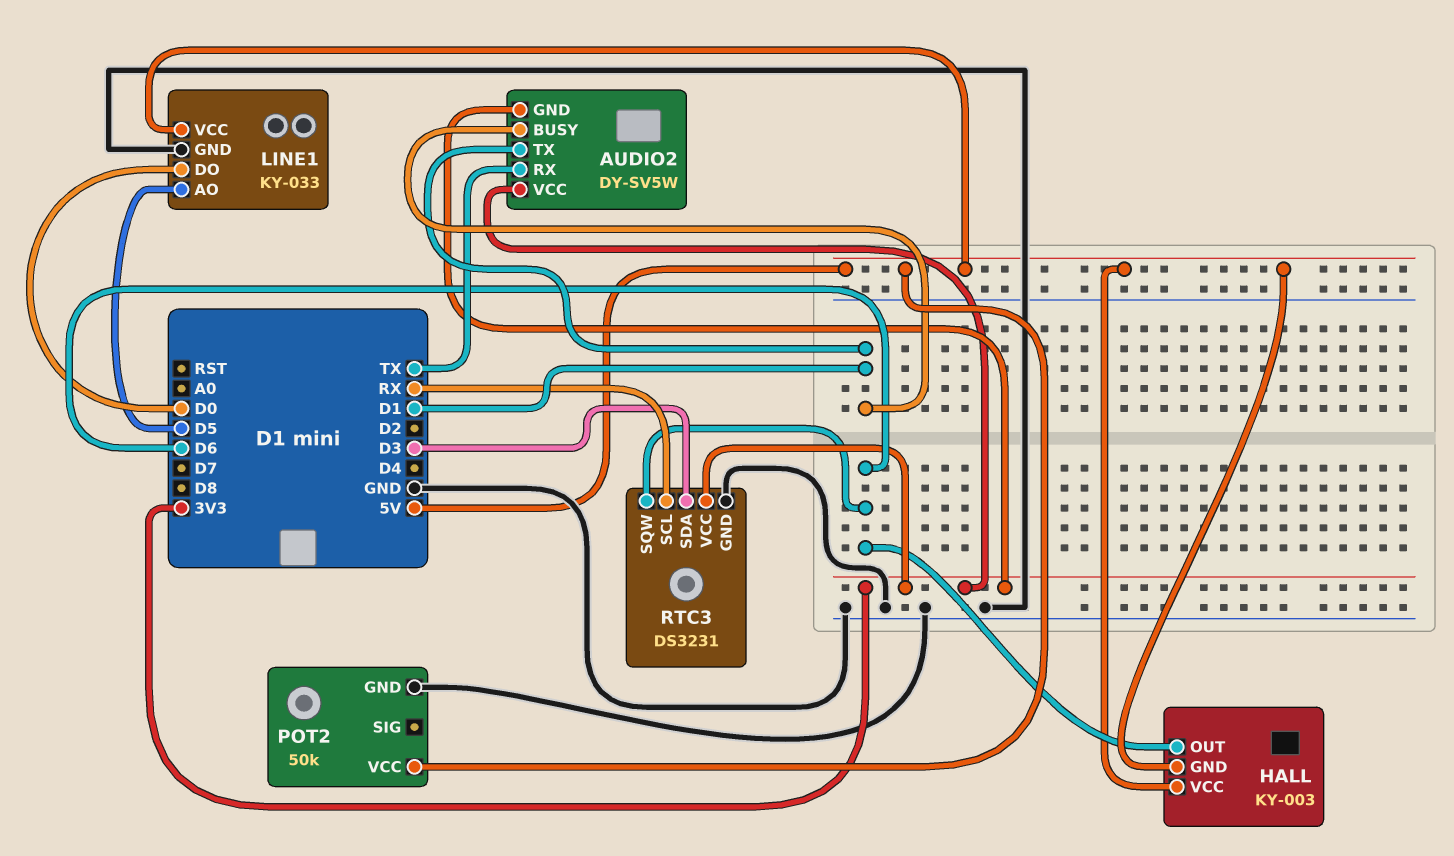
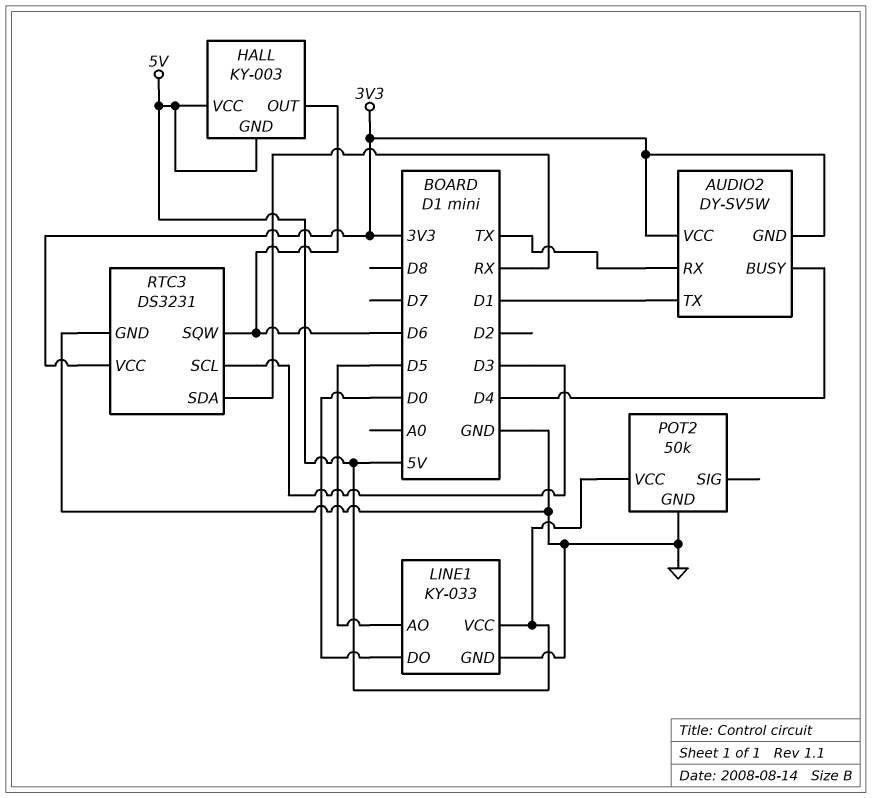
AUDIO2 pin BUSY: D1 -> D4
RTC3 pin SCL: RX -> D3
RTC3 pin SDA: D3 -> RX

